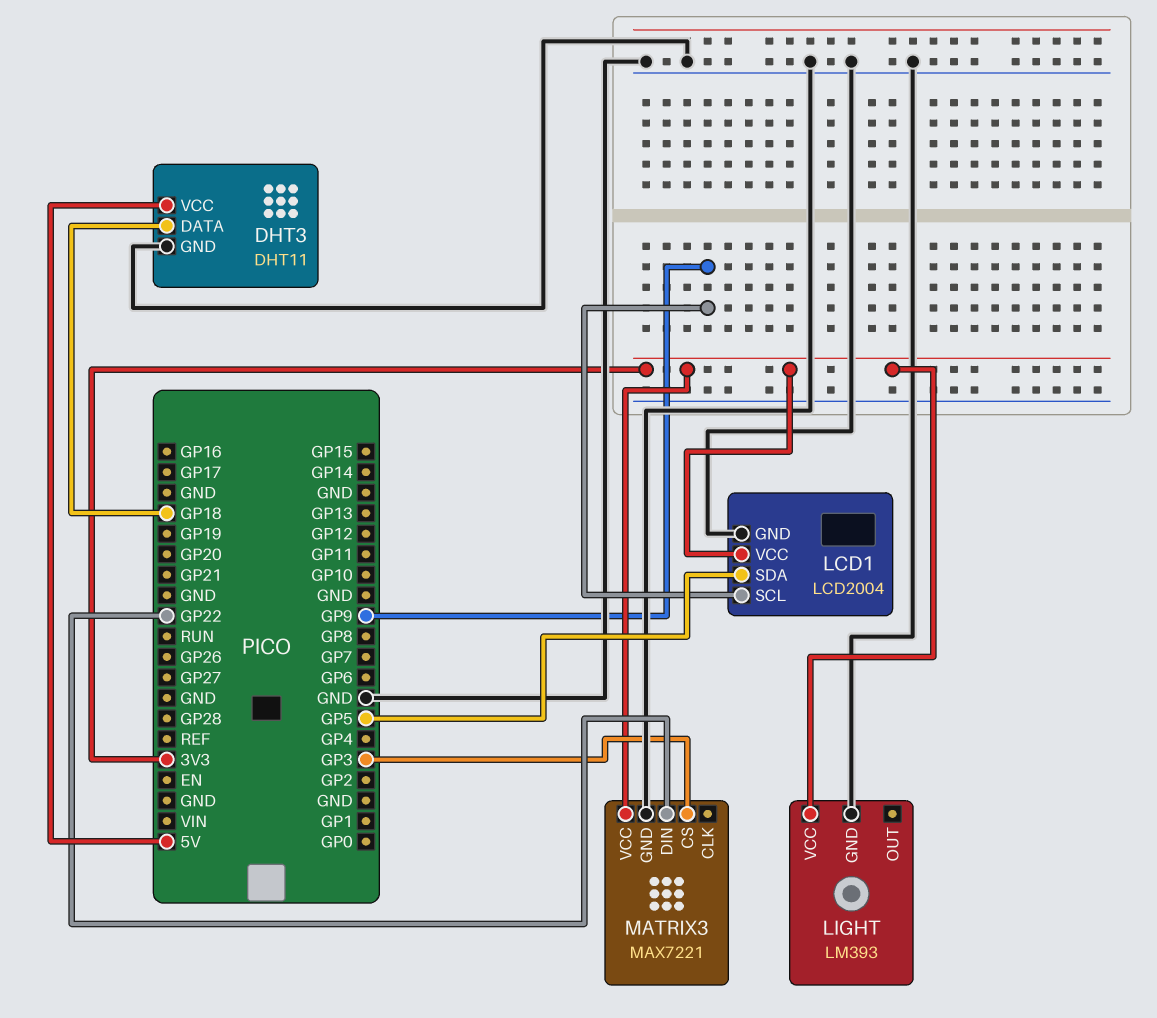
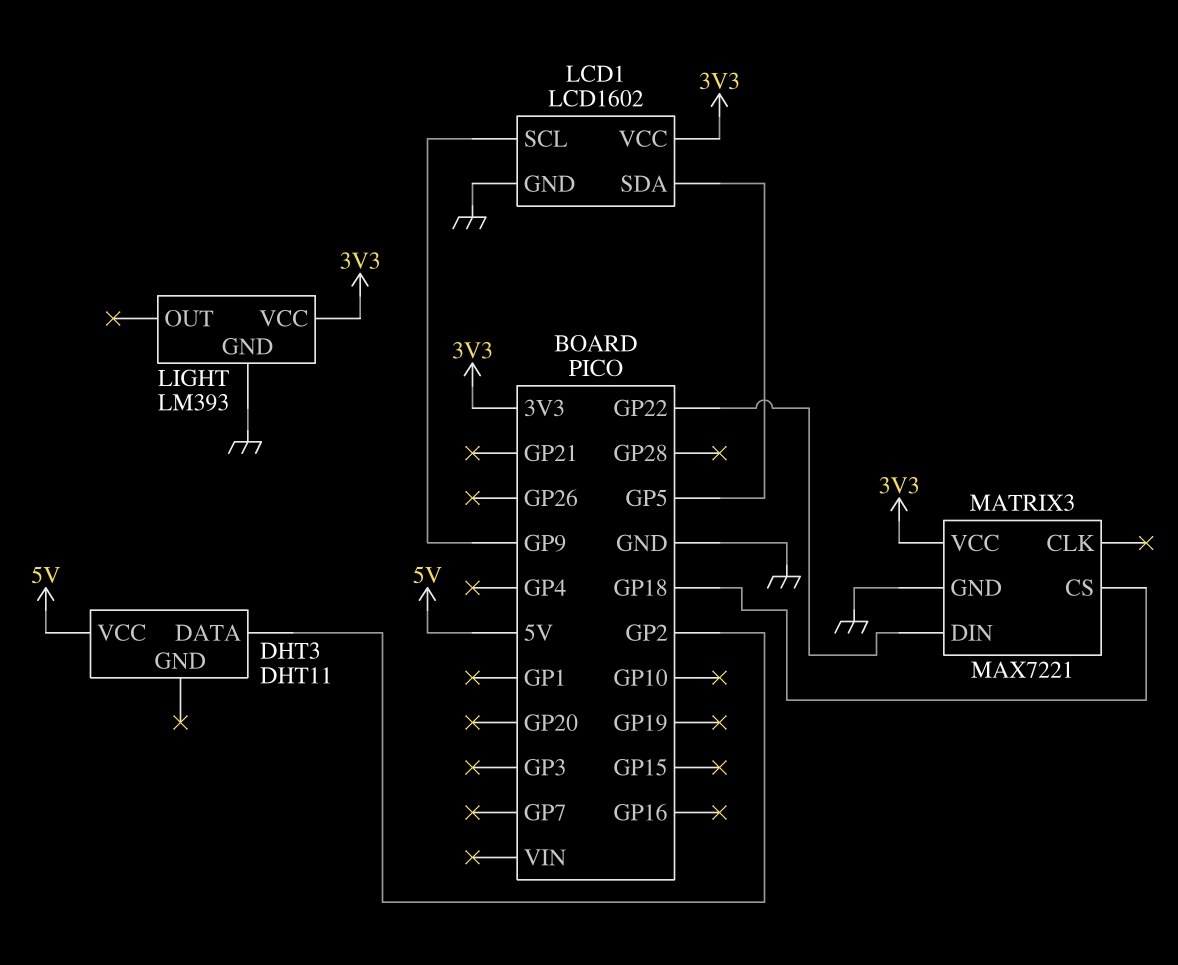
DHT3 pin DATA: GP18 -> GP2
DHT3 pin GND: GND -> none
LCD1: LCD2004 -> LCD1602
MATRIX3 pin CS: GP3 -> GP18

